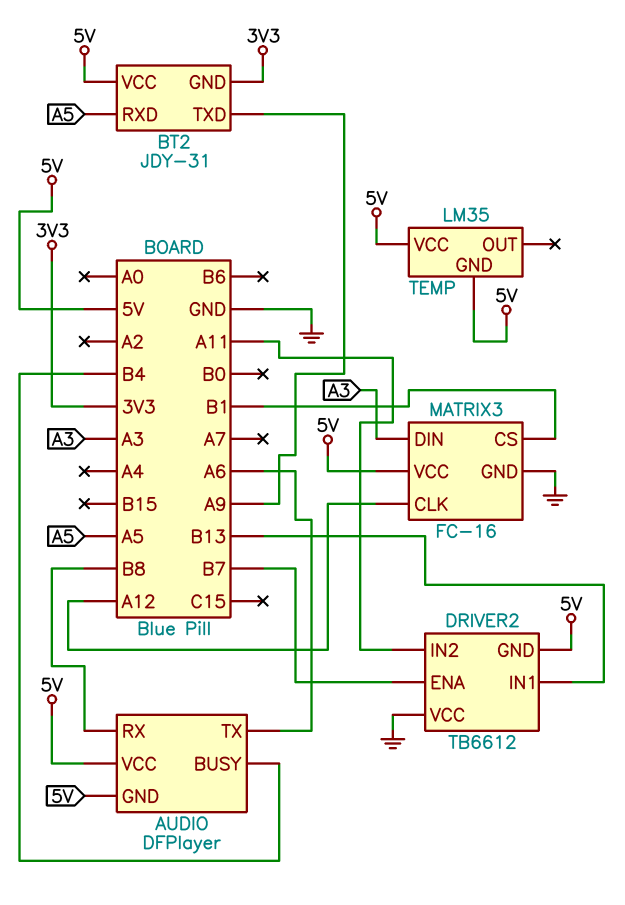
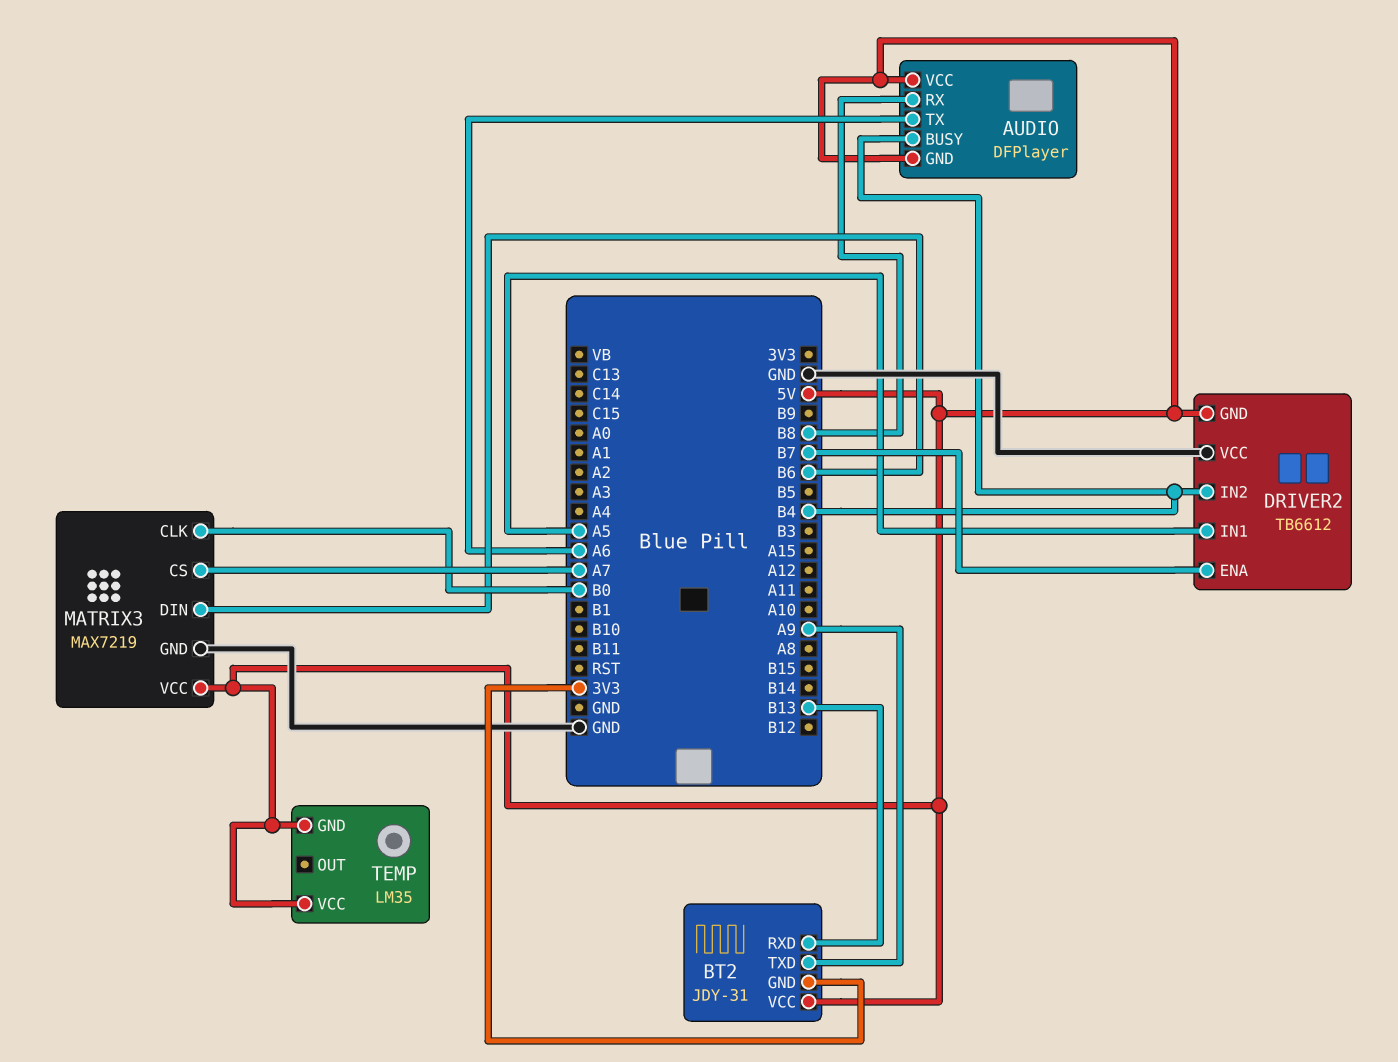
BT2 pin RXD: A5 -> B13
DRIVER2 pin IN1: B13 -> A5
DRIVER2 pin IN2: A11 -> B4
MATRIX3: FC-16 -> MAX7219
MATRIX3 pin CLK: A12 -> B0
MATRIX3 pin CS: B1 -> A7
MATRIX3 pin DIN: A3 -> B6

